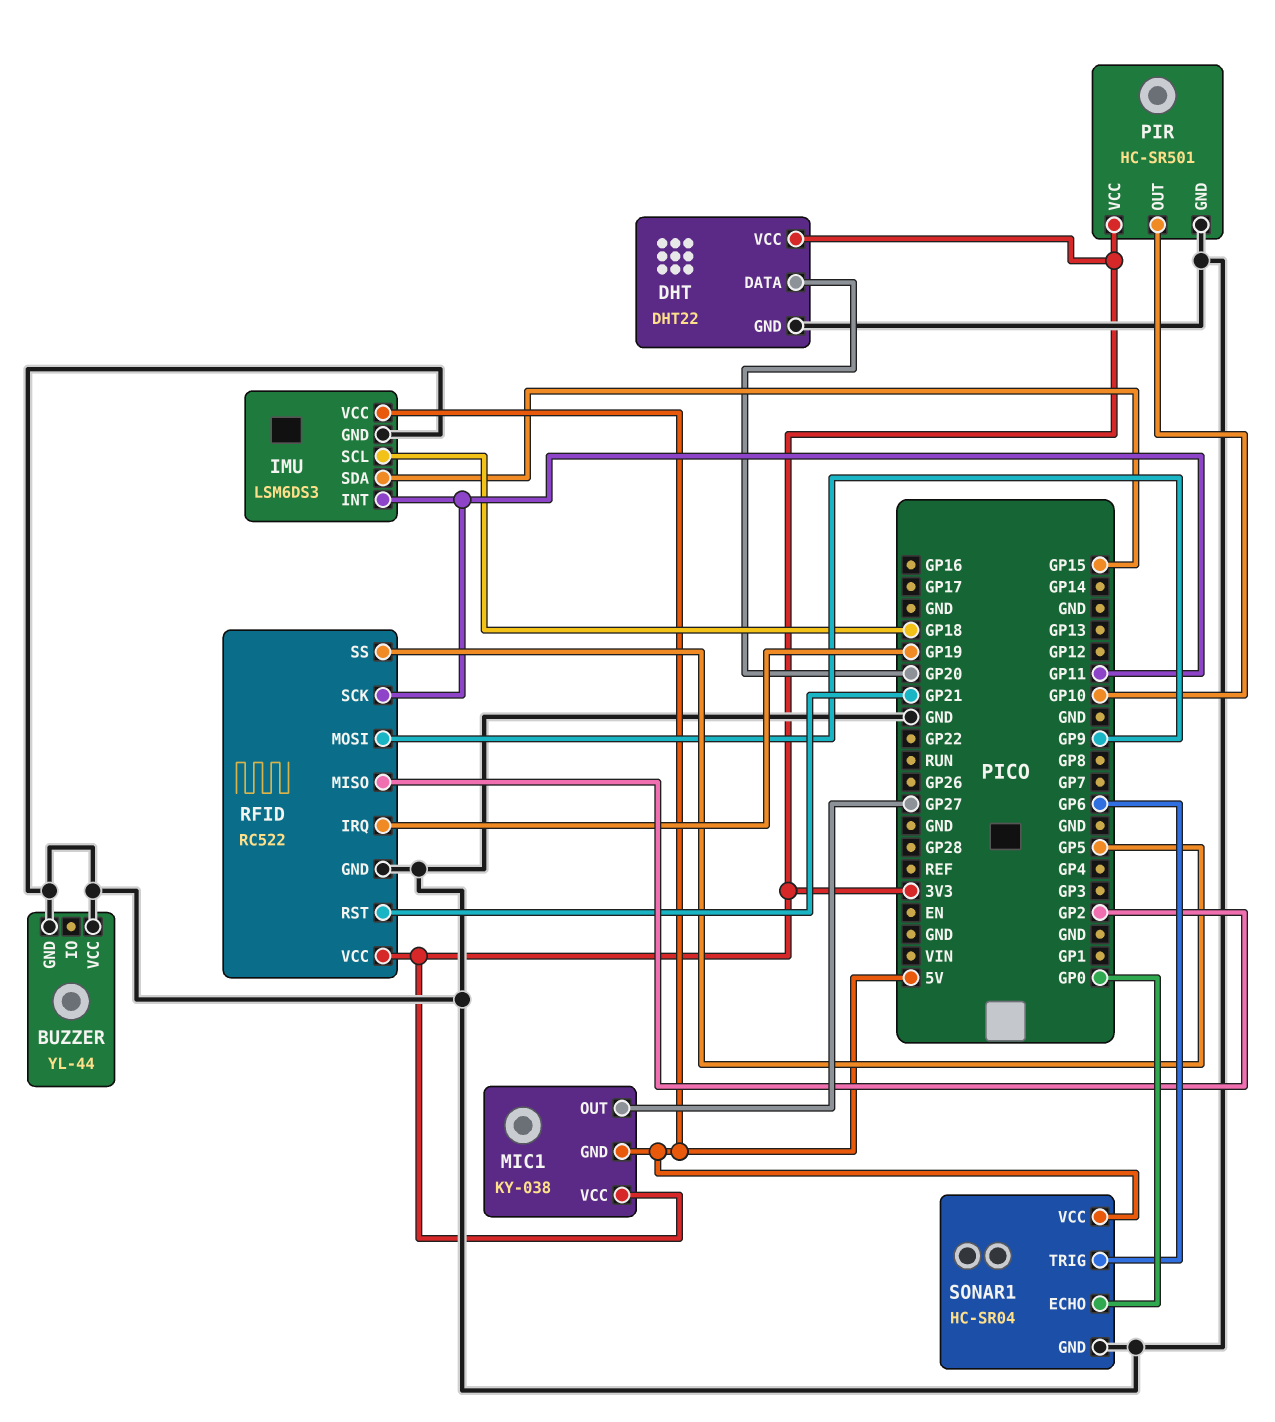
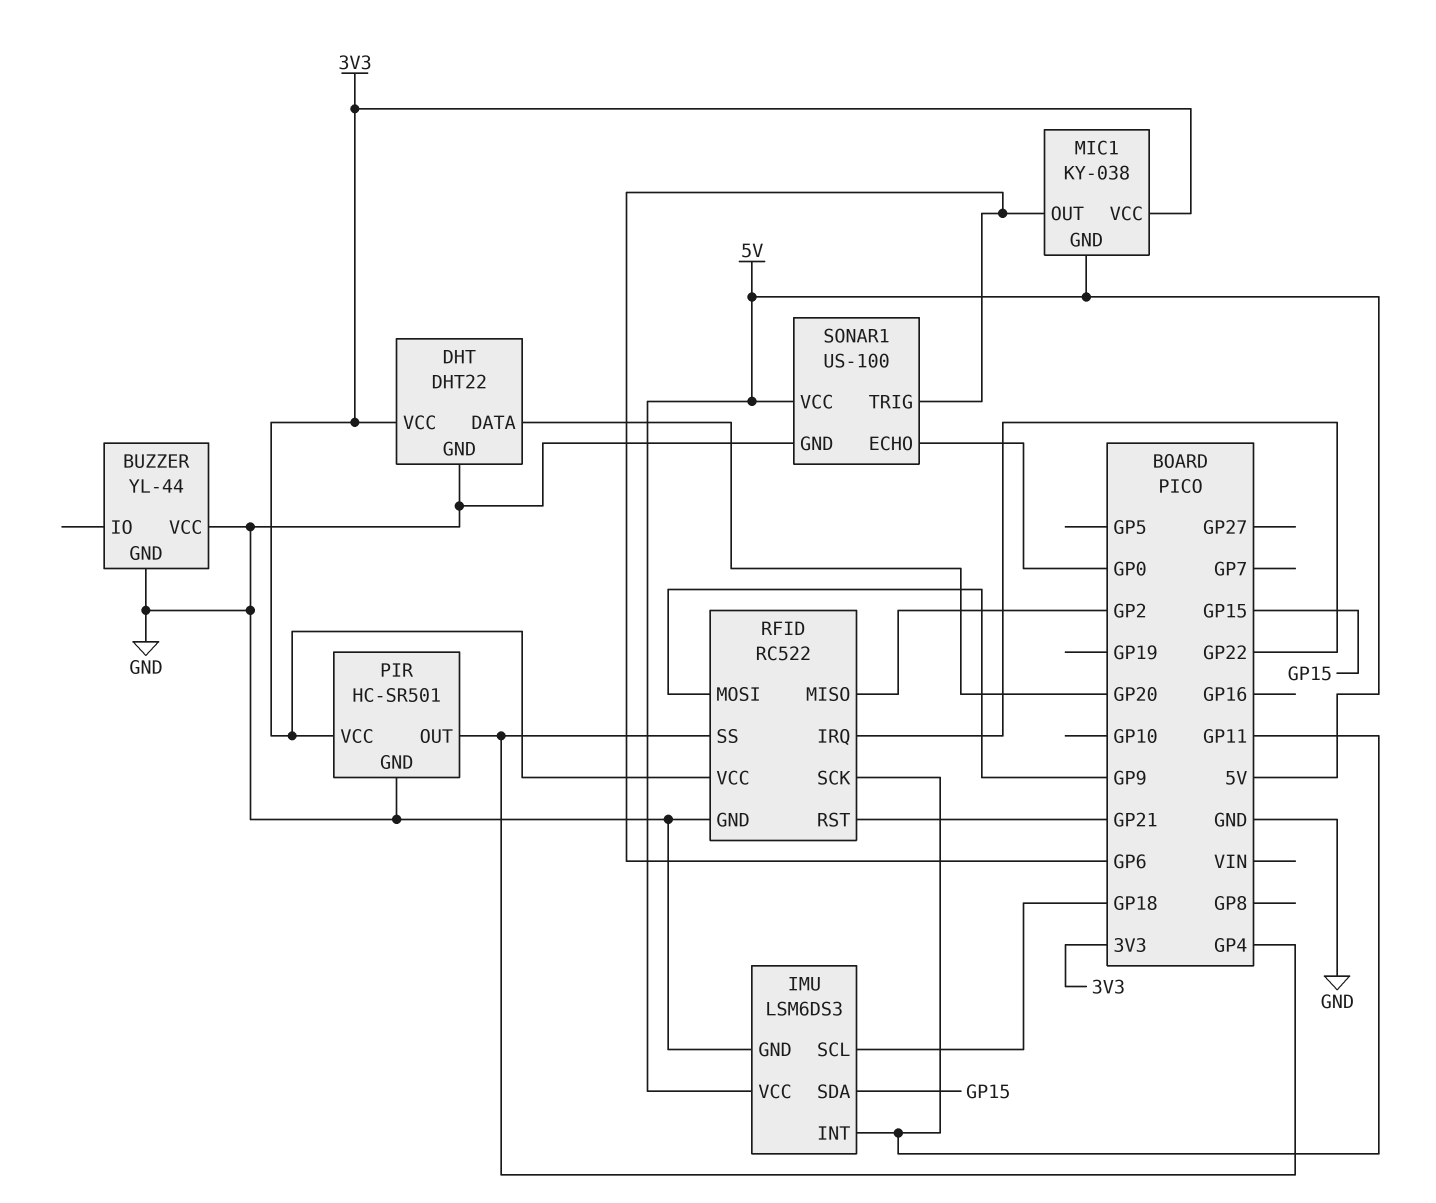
MIC1 pin OUT: GP27 -> GP6
PIR pin OUT: GP10 -> GP4
RFID pin IRQ: GP19 -> GP22
RFID pin SS: GP5 -> GP4
SONAR1: HC-SR04 -> US-100

